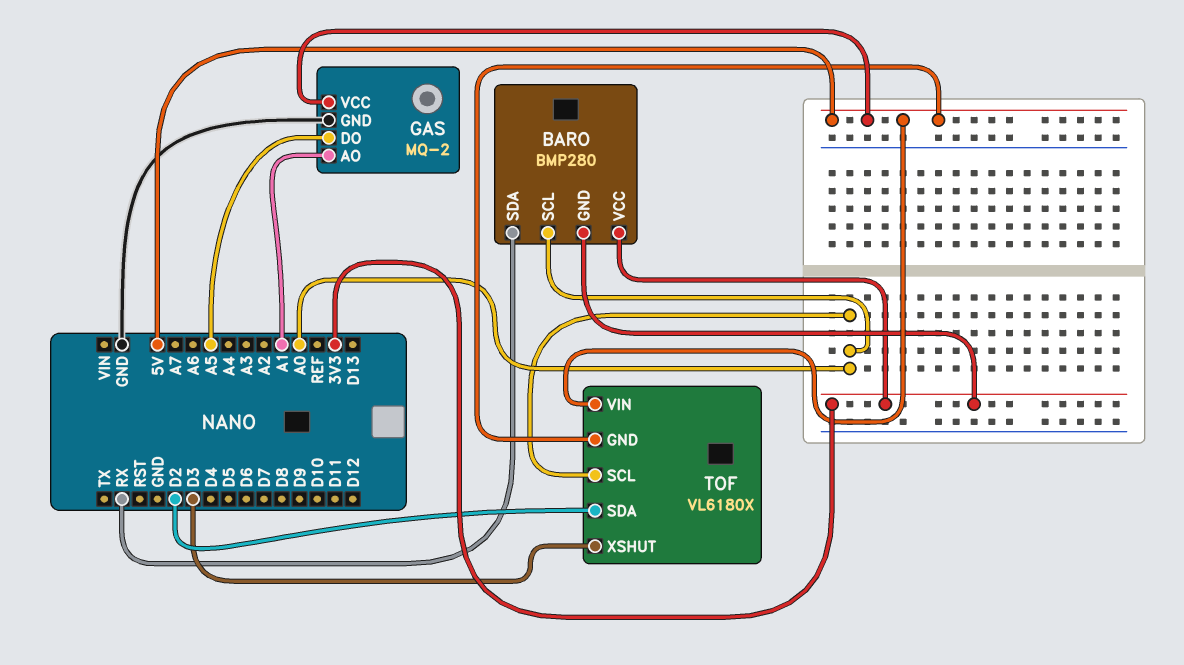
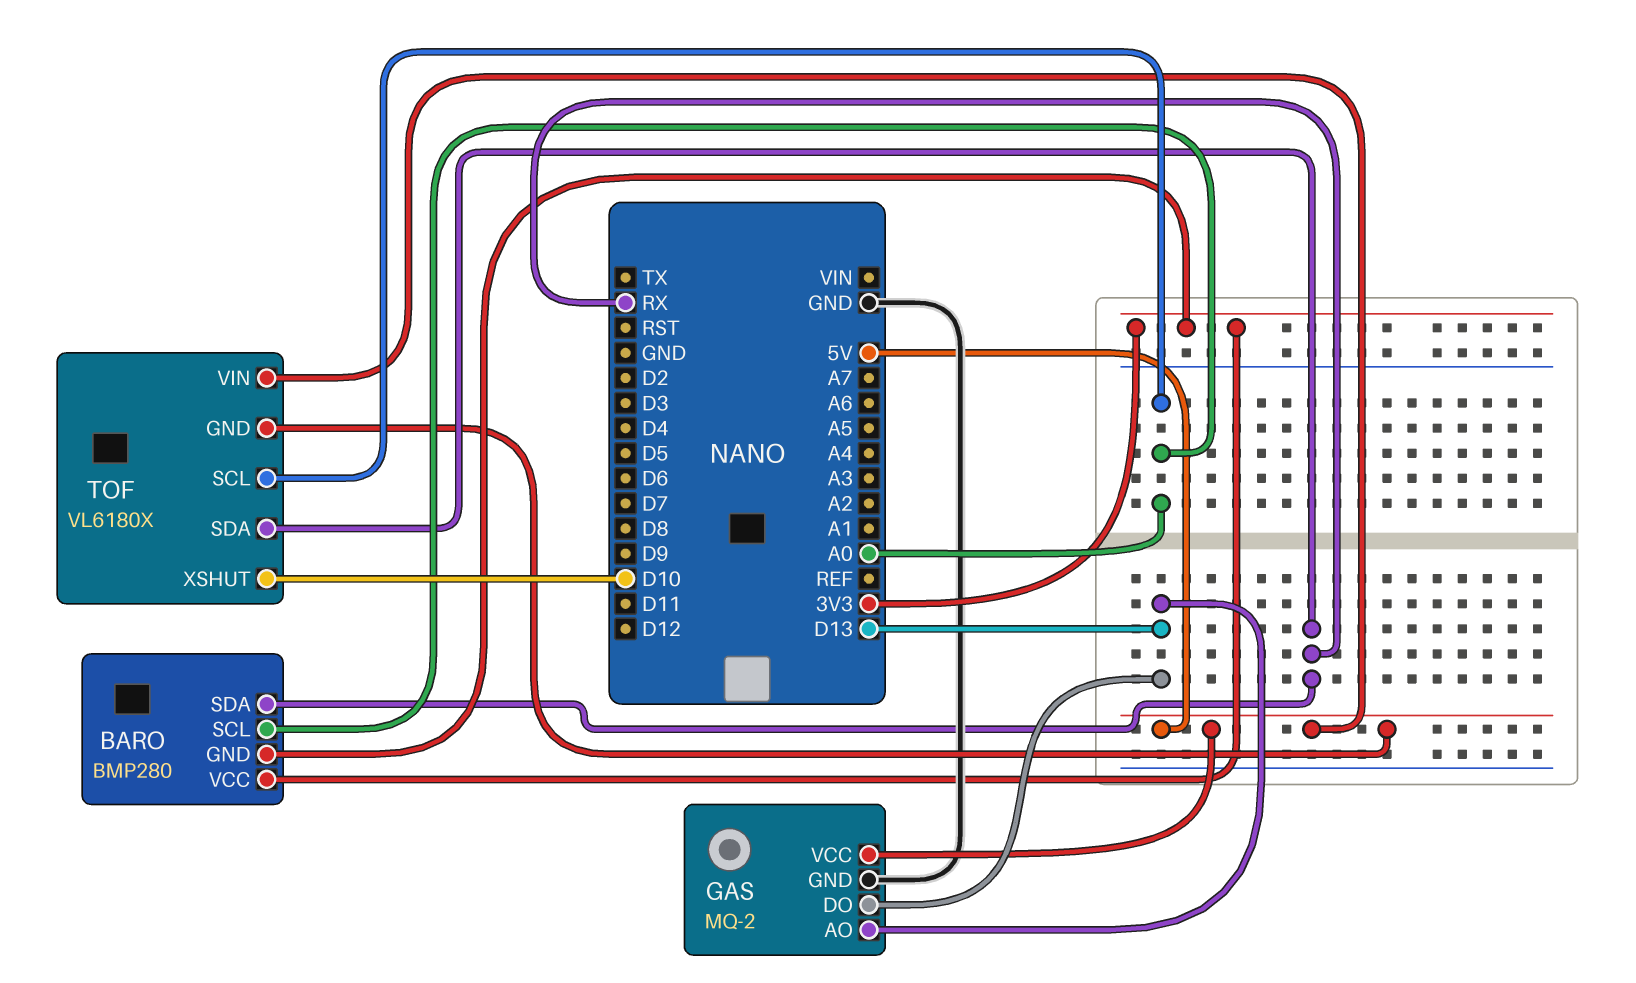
GAS pin AO: A1 -> D13
GAS pin DO: A5 -> D13
TOF pin SDA: D2 -> RX
TOF pin XSHUT: D3 -> D10

